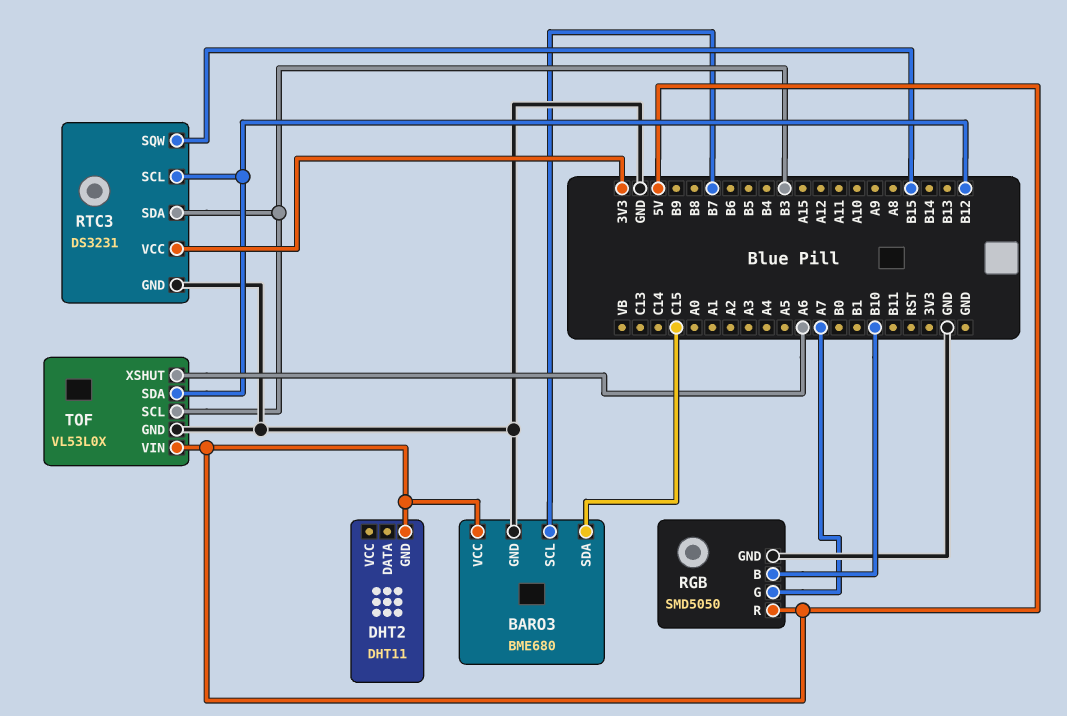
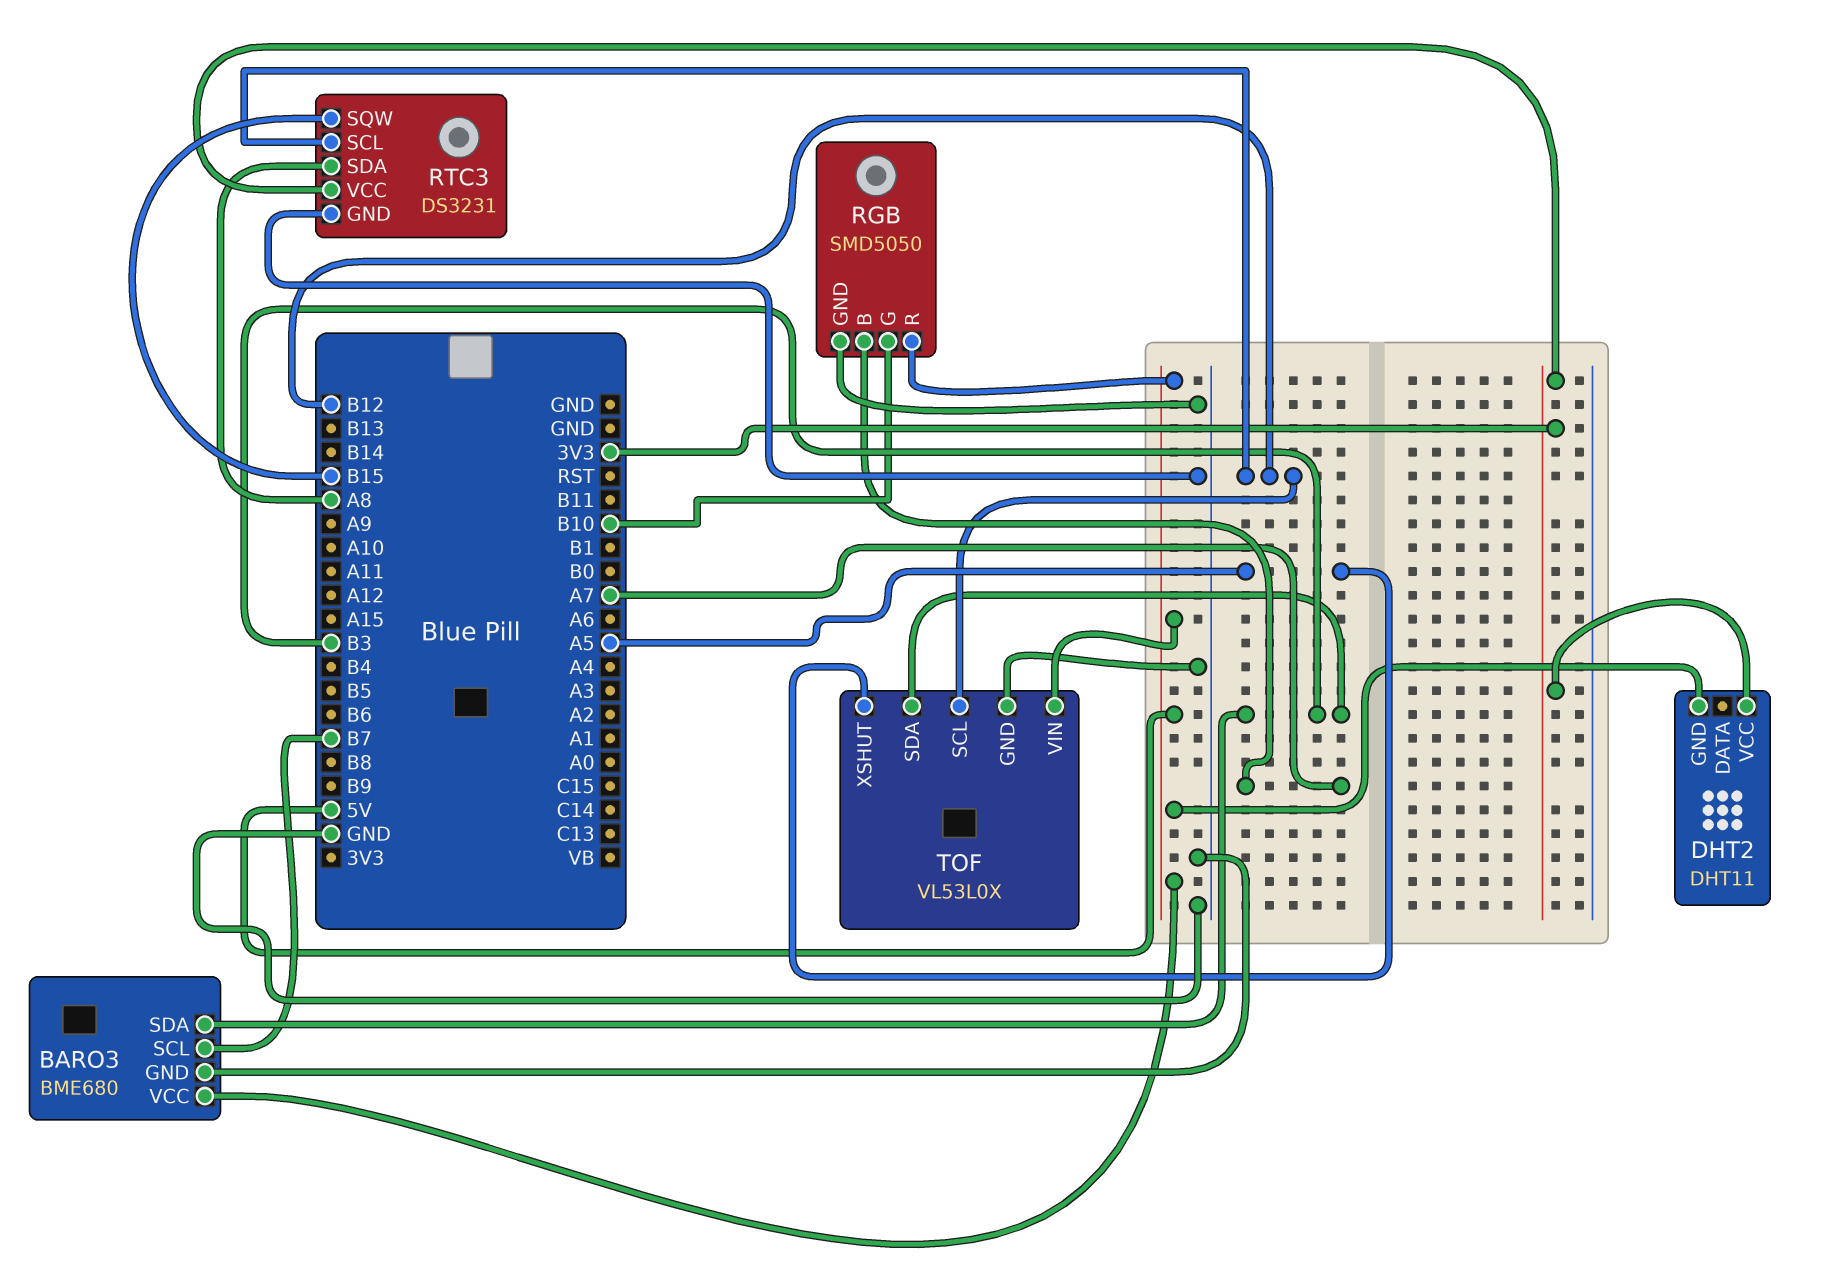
BARO3 pin SDA: C15 -> B3
DHT2 pin VCC: none -> 3V3
RGB pin B: B10 -> A7
RGB pin G: A7 -> B10
RTC3 pin SDA: B3 -> A8
TOF pin SCL: B3 -> B12
TOF pin SDA: B12 -> B3
TOF pin XSHUT: A6 -> A5

